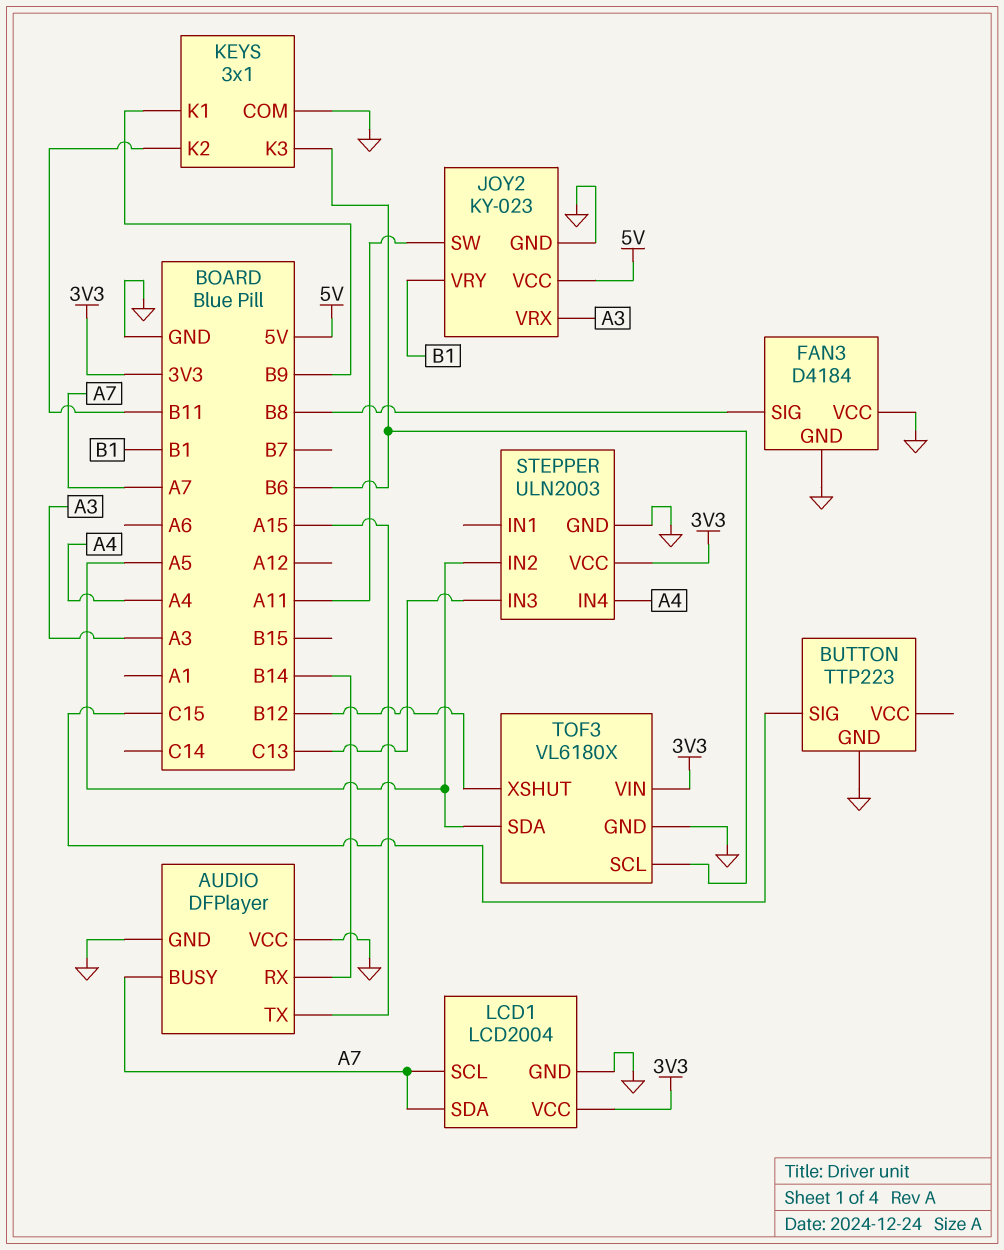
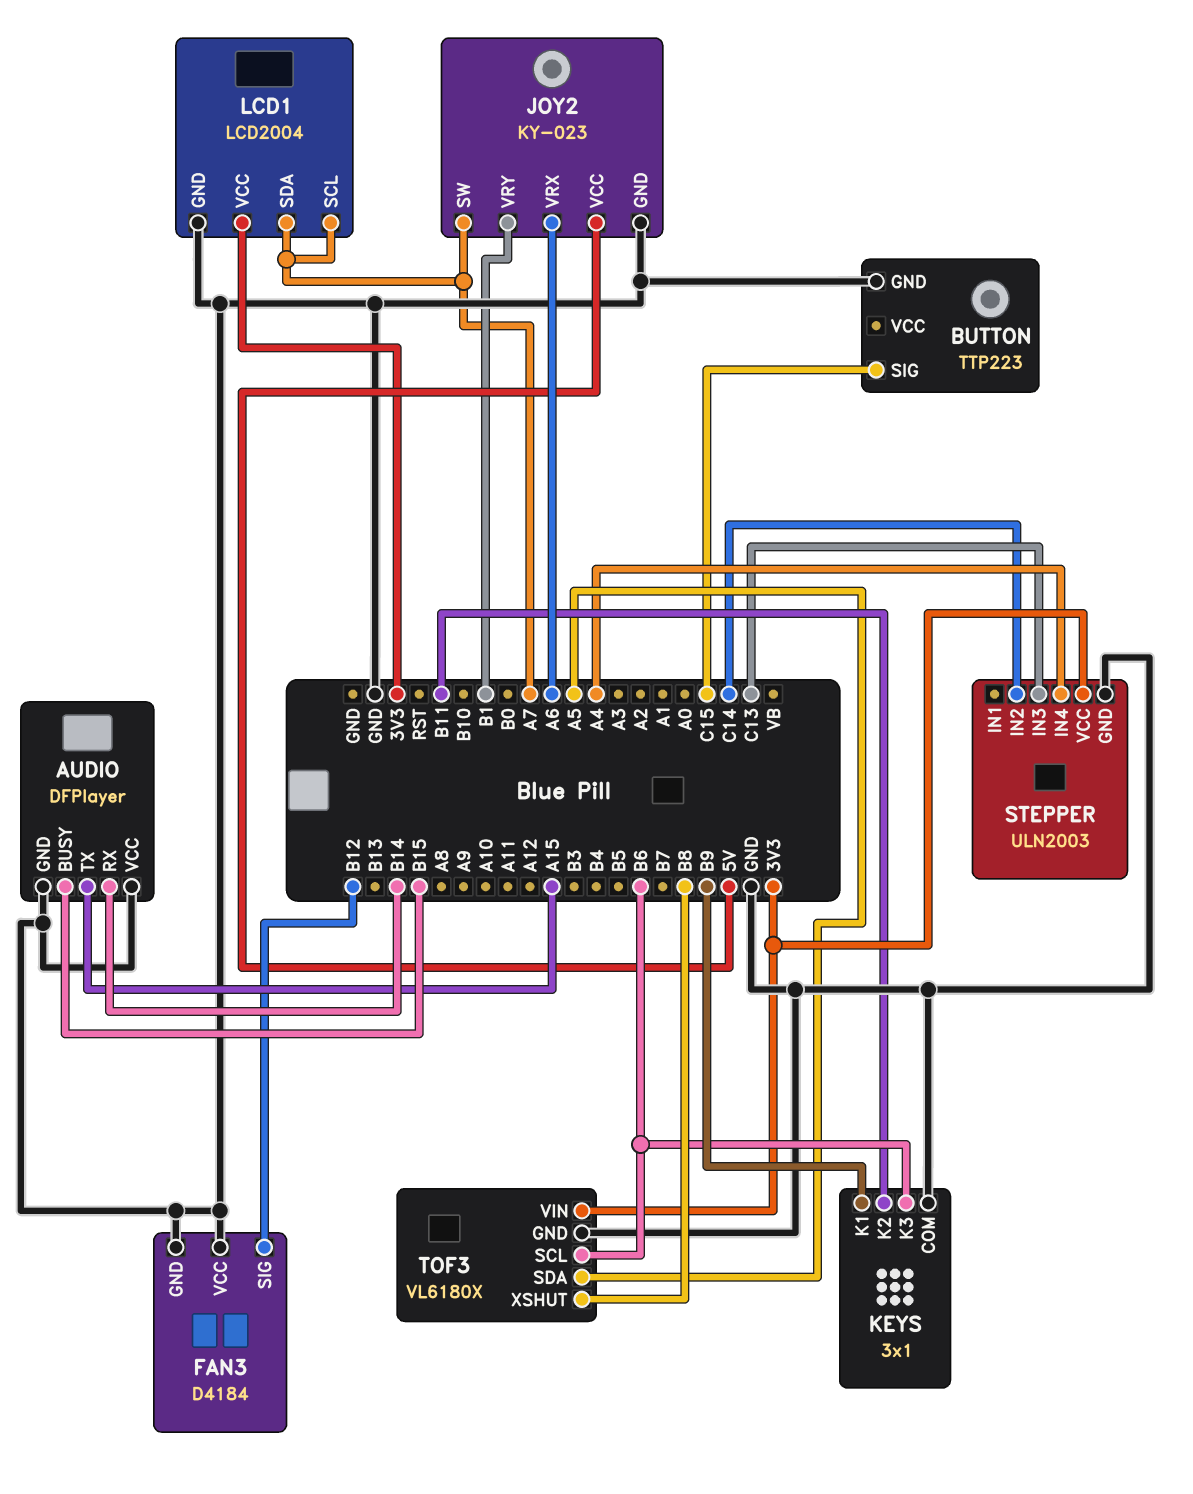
AUDIO pin BUSY: A7 -> B15
FAN3 pin SIG: B8 -> B12
JOY2 pin SW: A11 -> A7
JOY2 pin VRX: A3 -> A6
STEPPER pin IN2: A5 -> C14
TOF3 pin XSHUT: B12 -> B8

